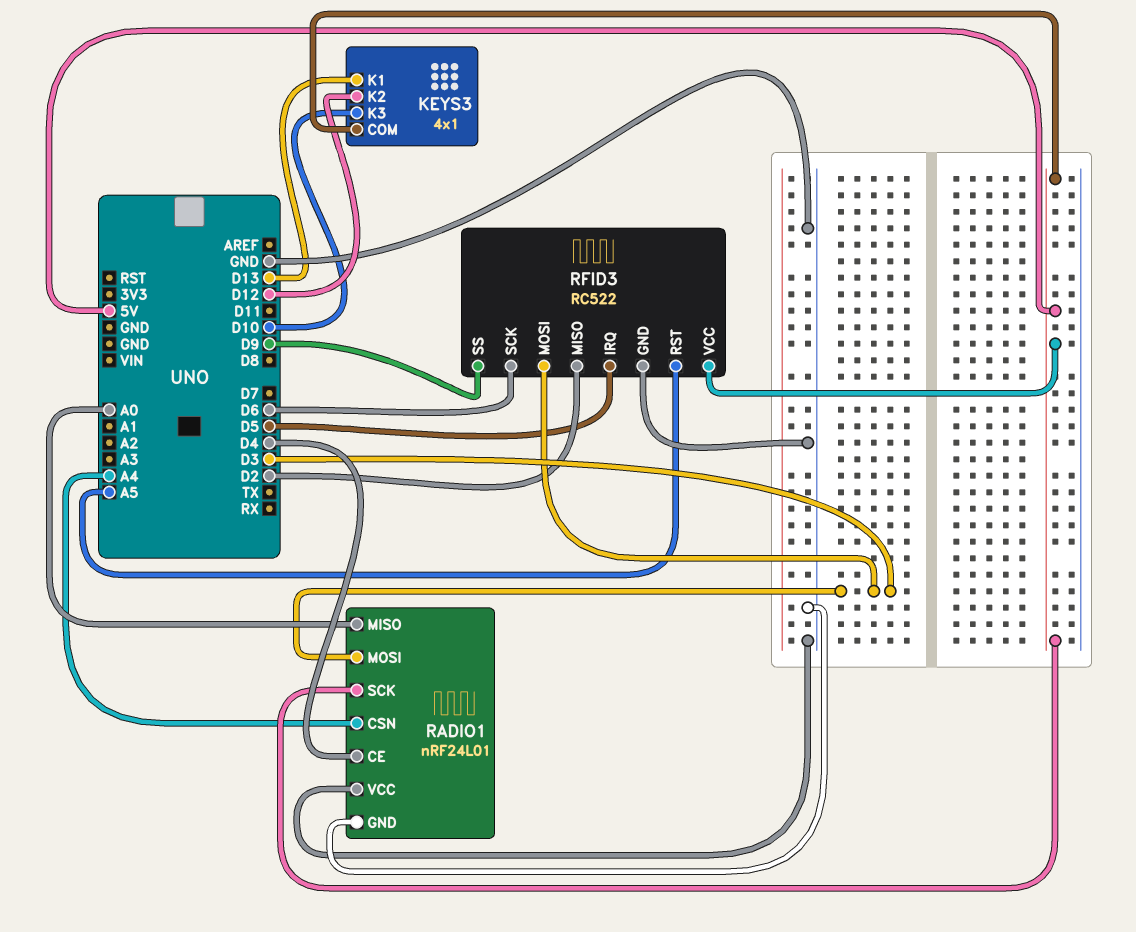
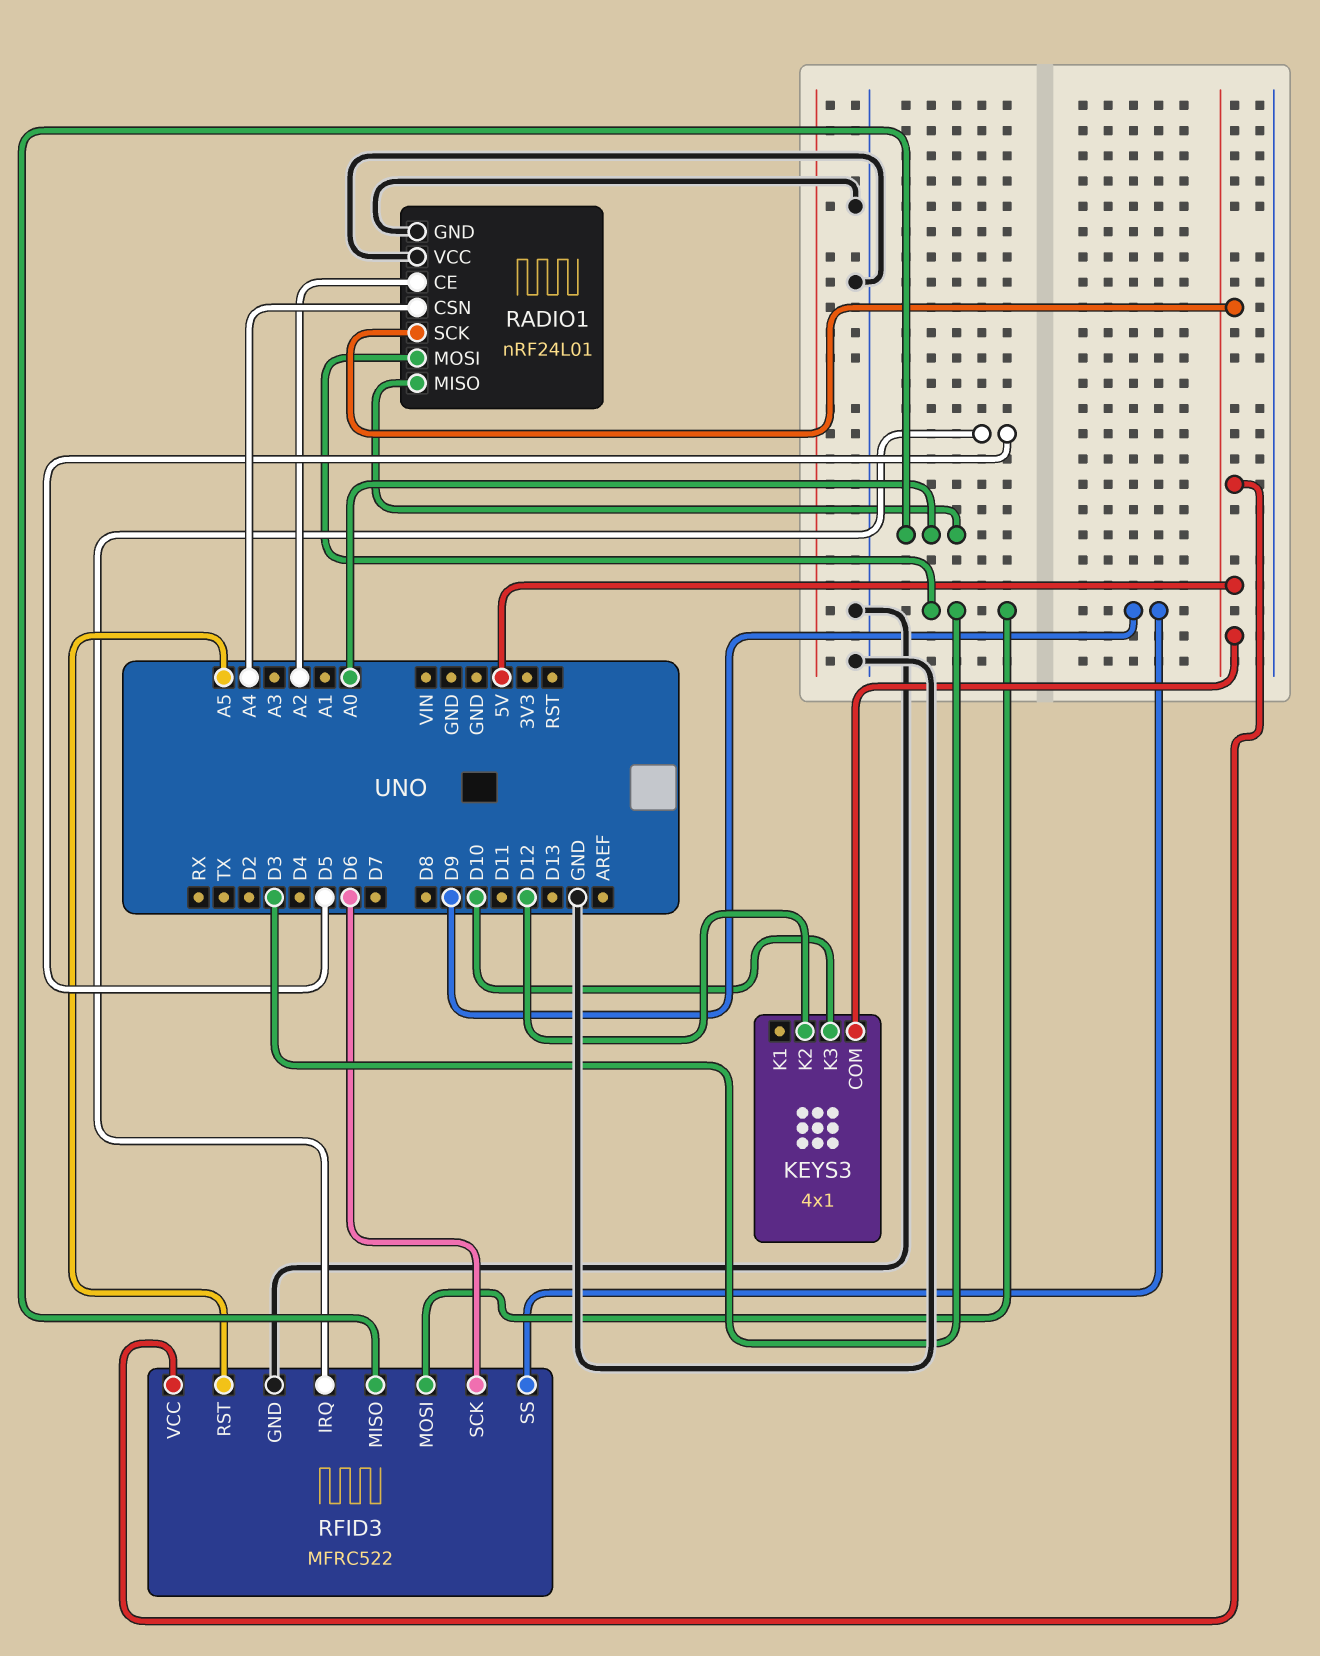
KEYS3 pin K1: D13 -> none
RADIO1 pin CE: D4 -> A2
RFID3: RC522 -> MFRC522
RFID3 pin MISO: D2 -> A0

